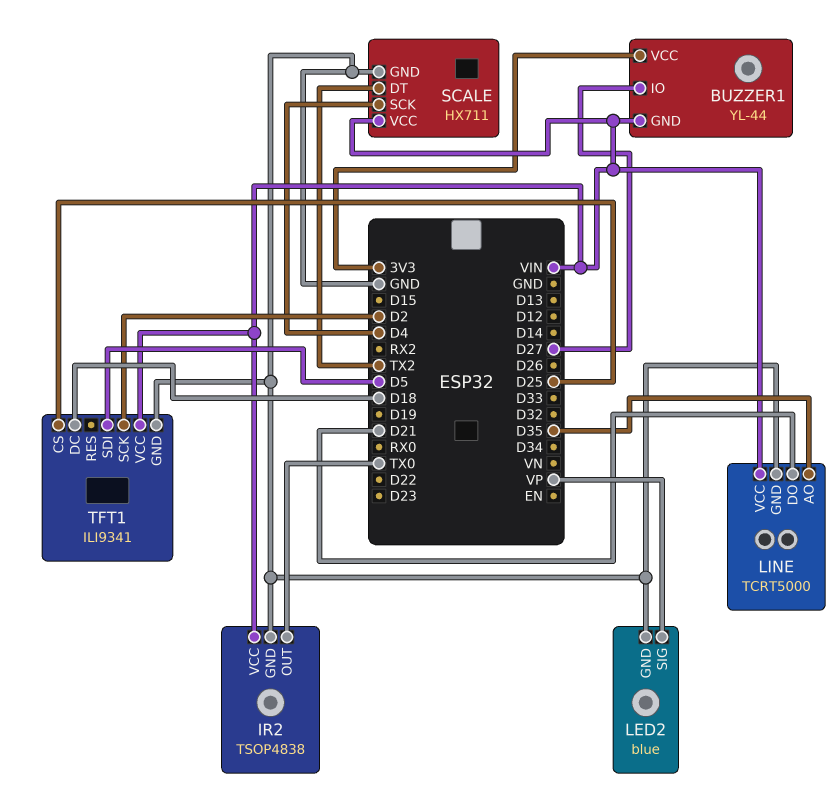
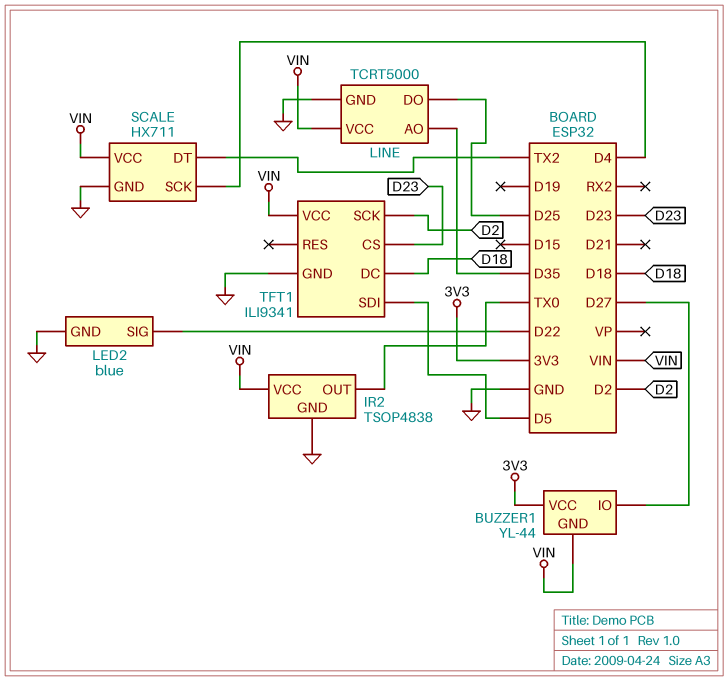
LED2 pin SIG: VP -> D22
LINE pin DO: D21 -> D25
TFT1 pin CS: D25 -> D23

